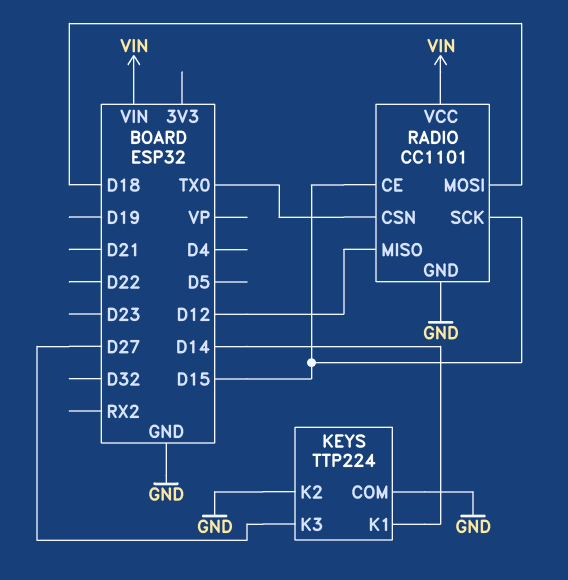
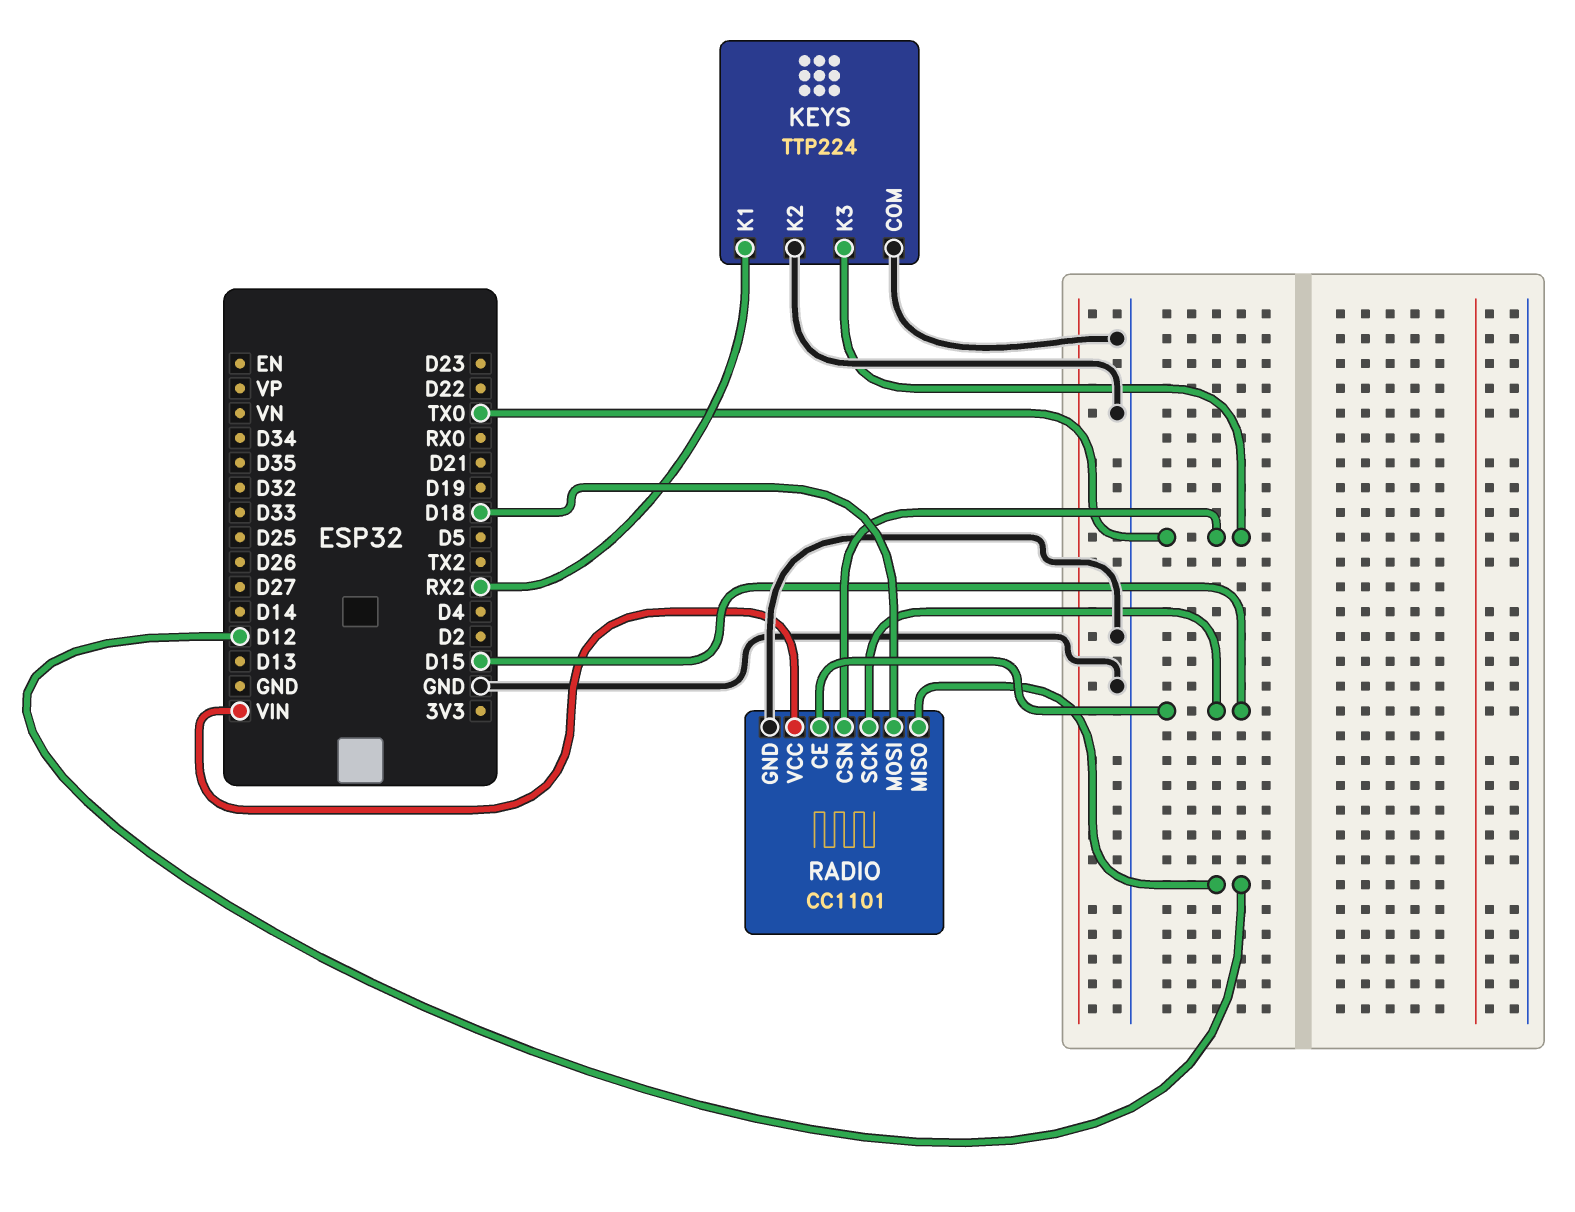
KEYS pin K1: D14 -> RX2
KEYS pin K3: D27 -> TX0

